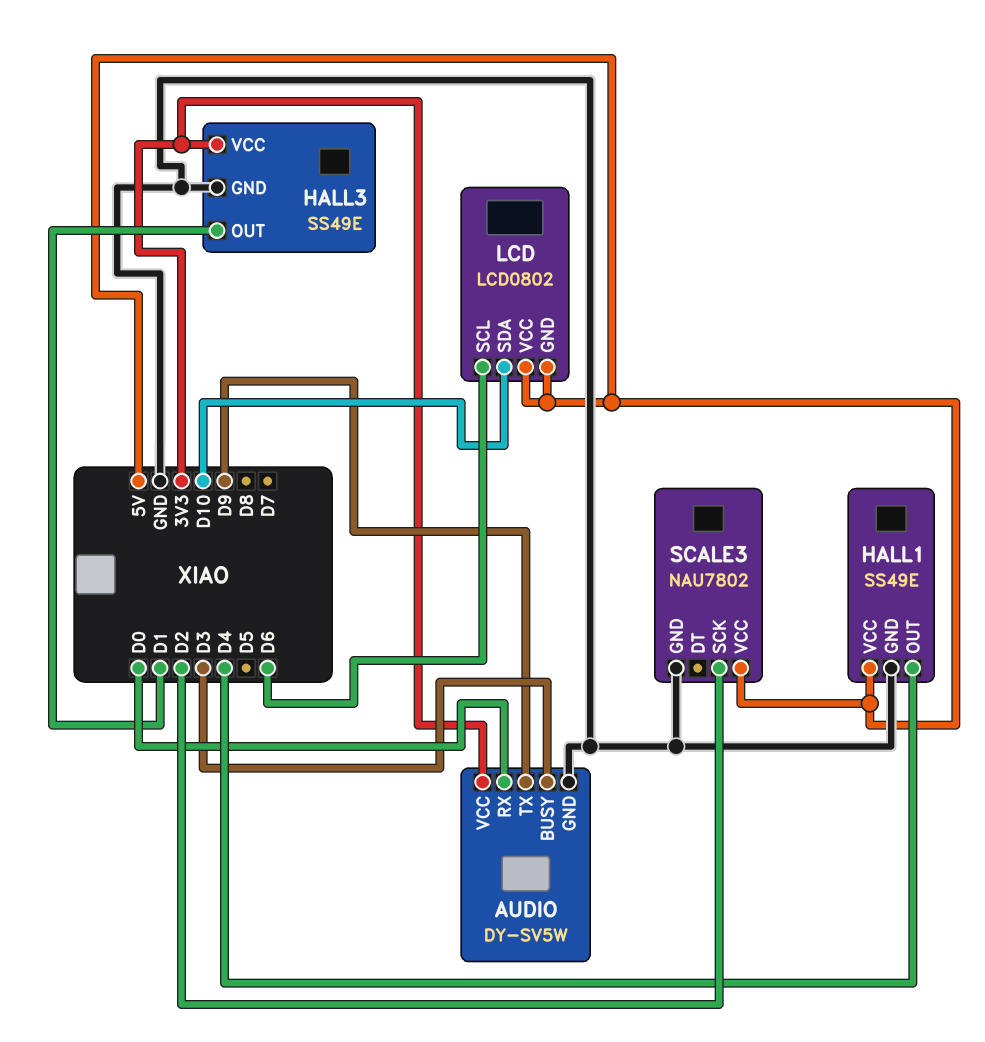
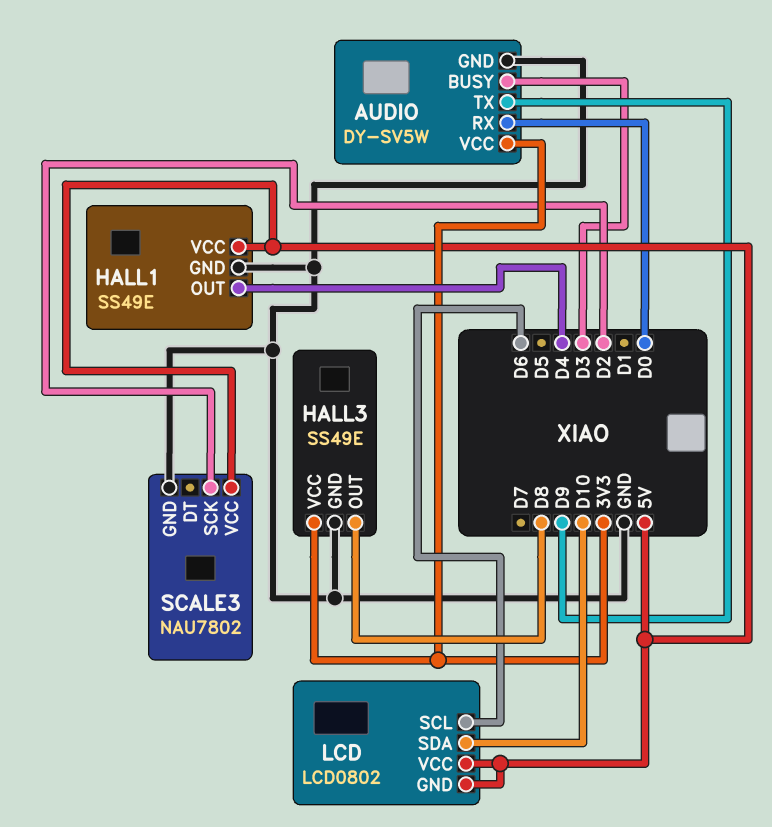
HALL3 pin OUT: D1 -> D8

